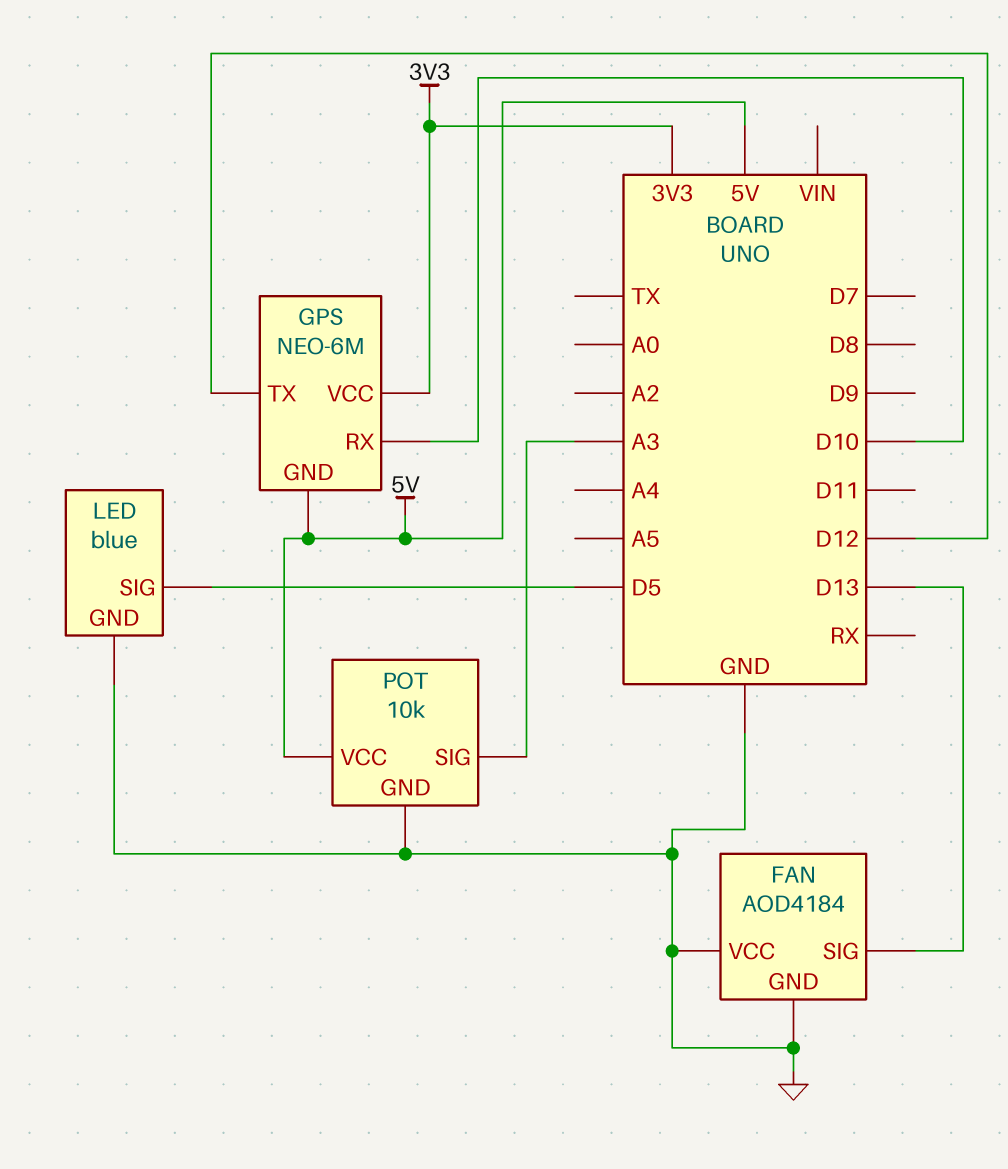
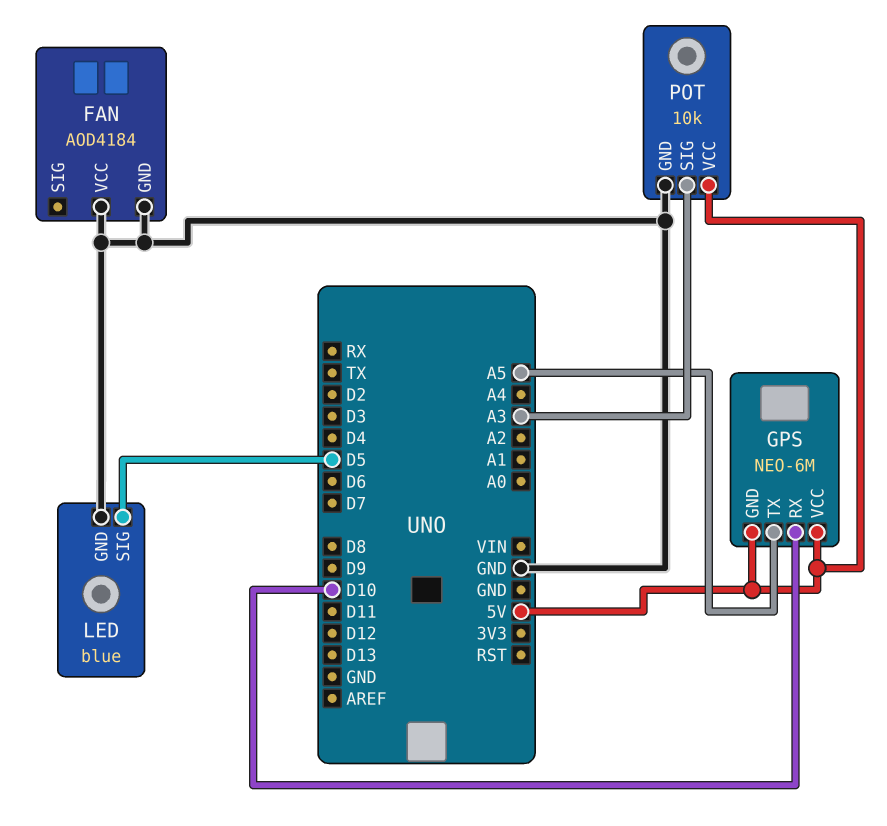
FAN pin SIG: D13 -> none
GPS pin TX: D12 -> A5
GPS pin VCC: 3V3 -> 5V

